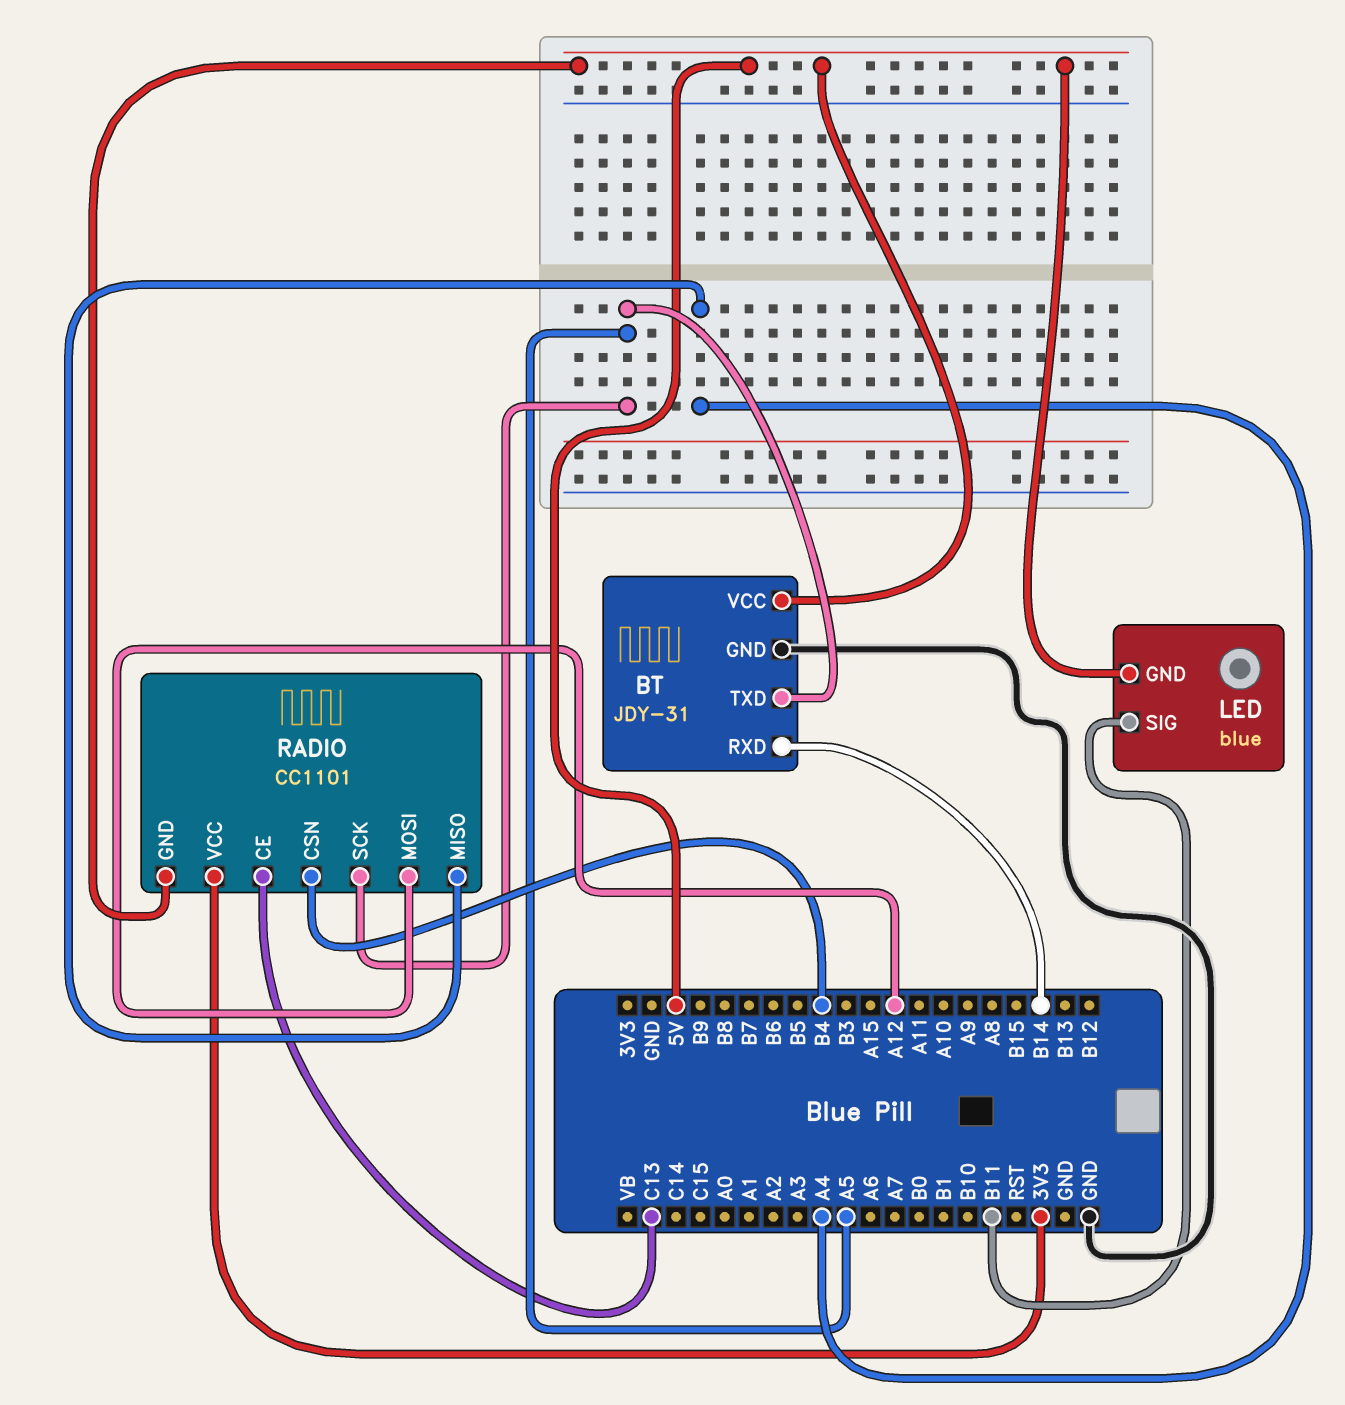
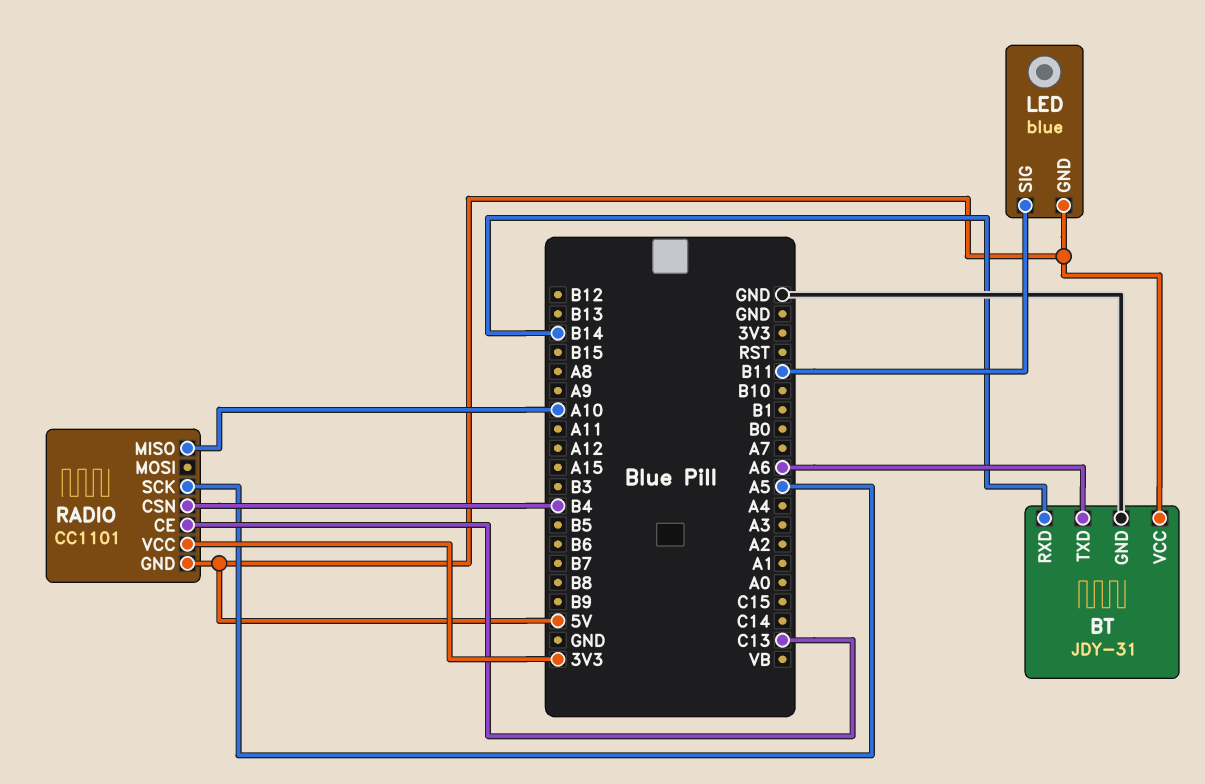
BT pin TXD: A5 -> A6
RADIO pin MISO: A4 -> A10
RADIO pin MOSI: A12 -> none

